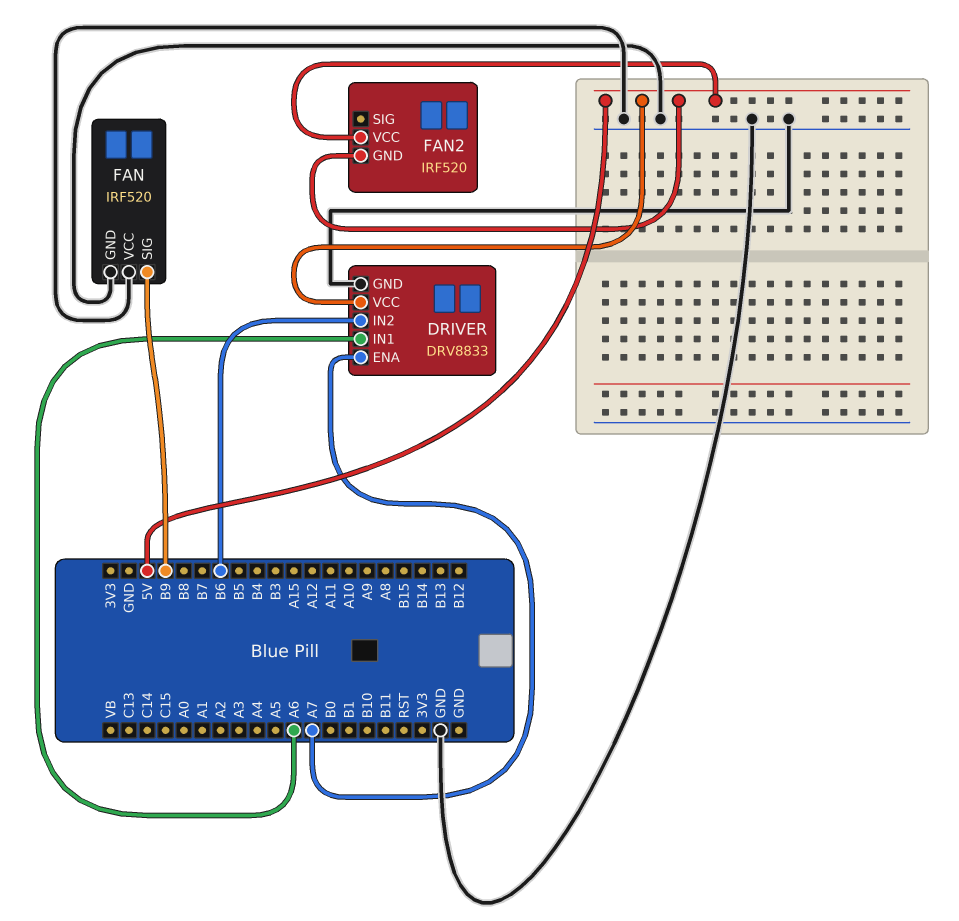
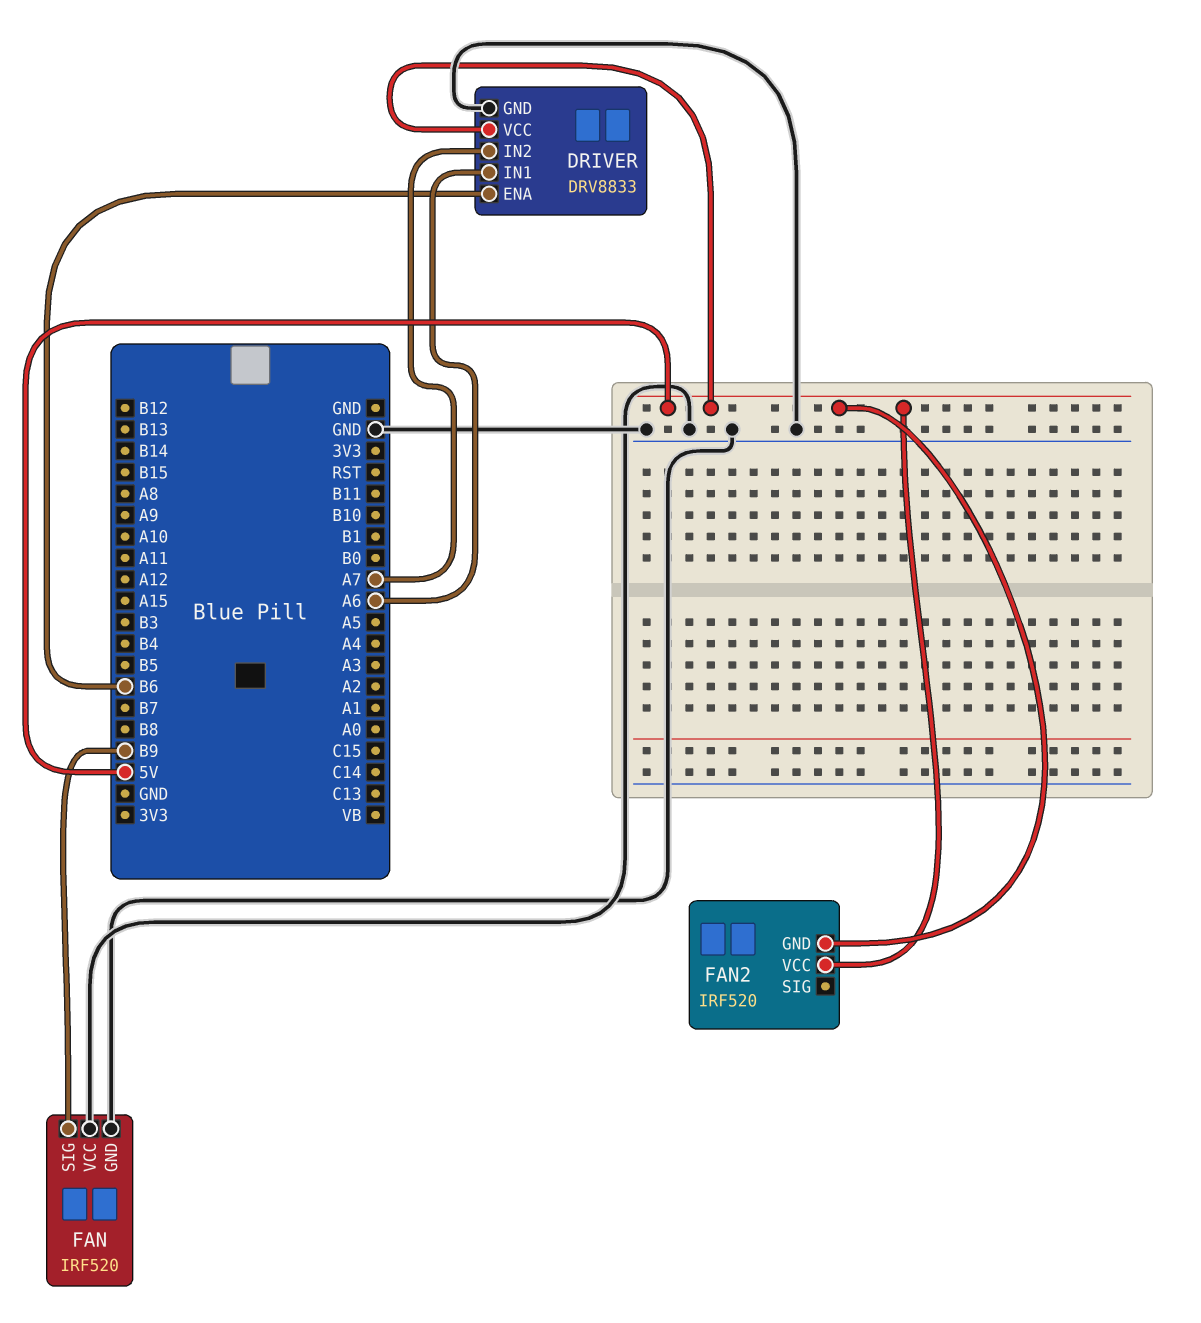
DRIVER pin ENA: A7 -> B6
DRIVER pin IN2: B6 -> A7

